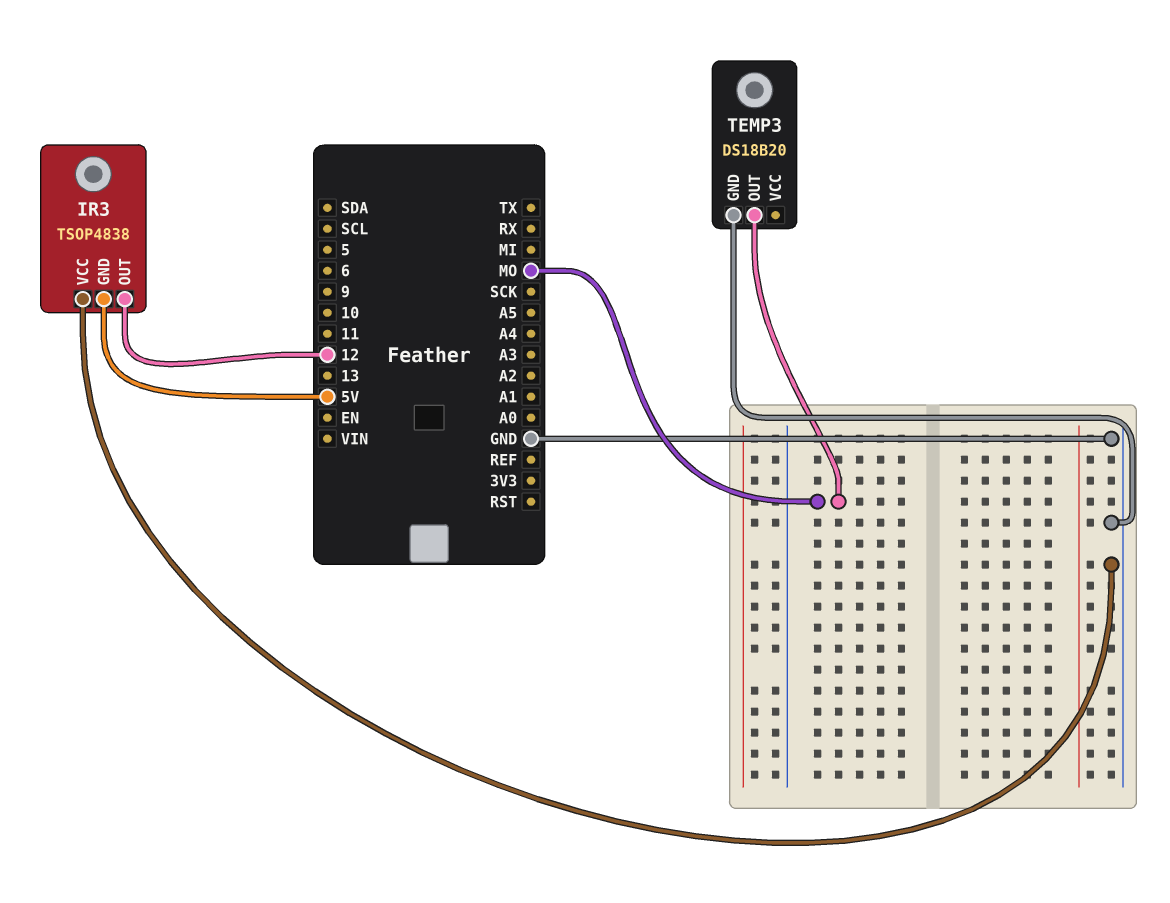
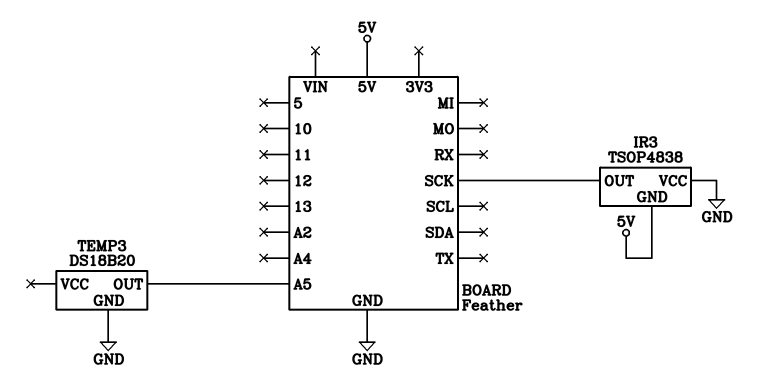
IR3 pin OUT: 12 -> SCK
TEMP3 pin OUT: MO -> A5

